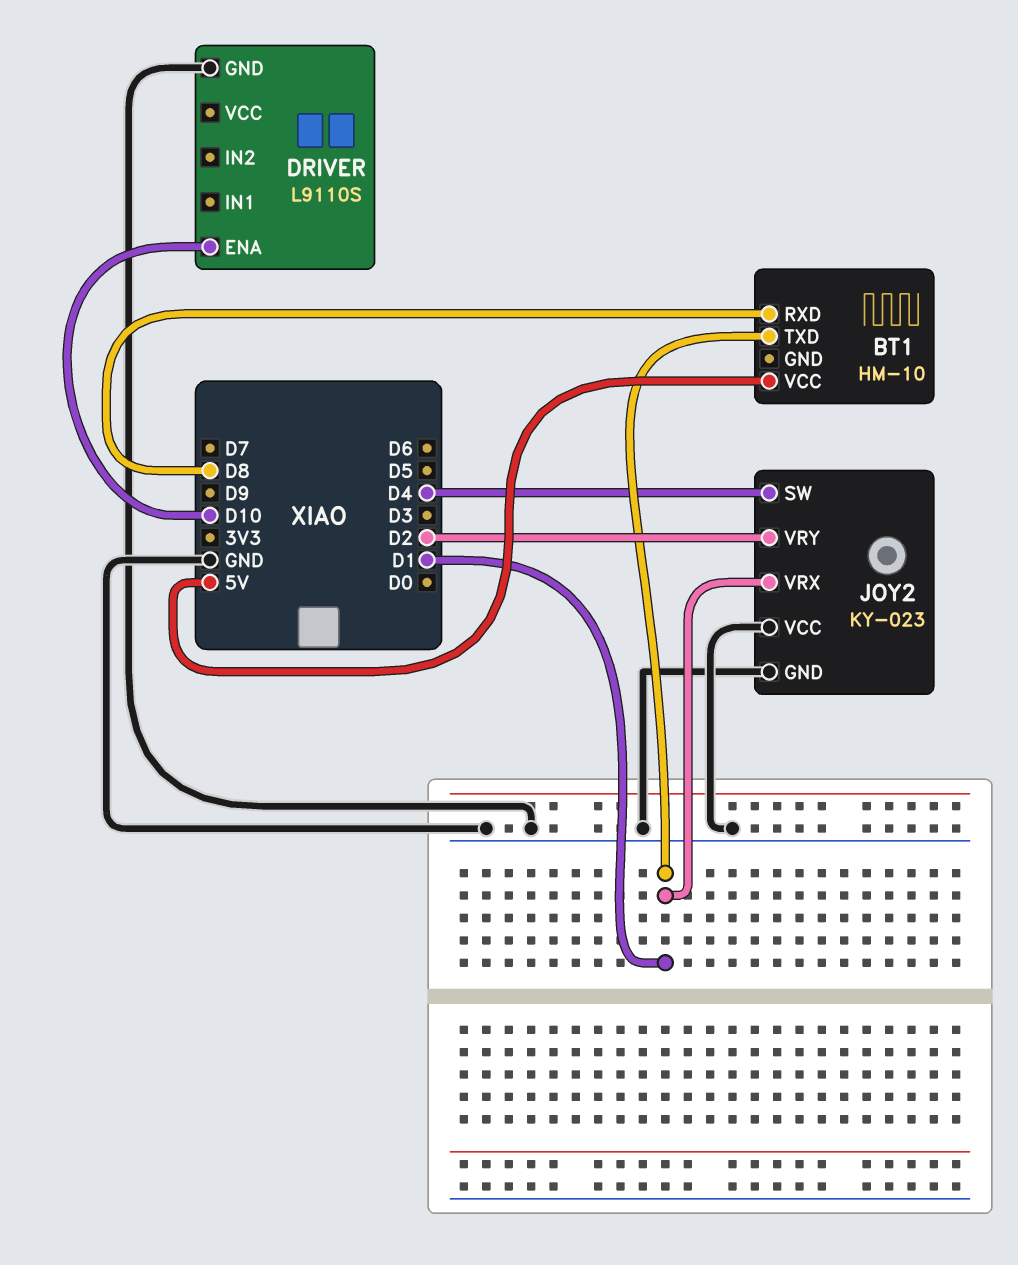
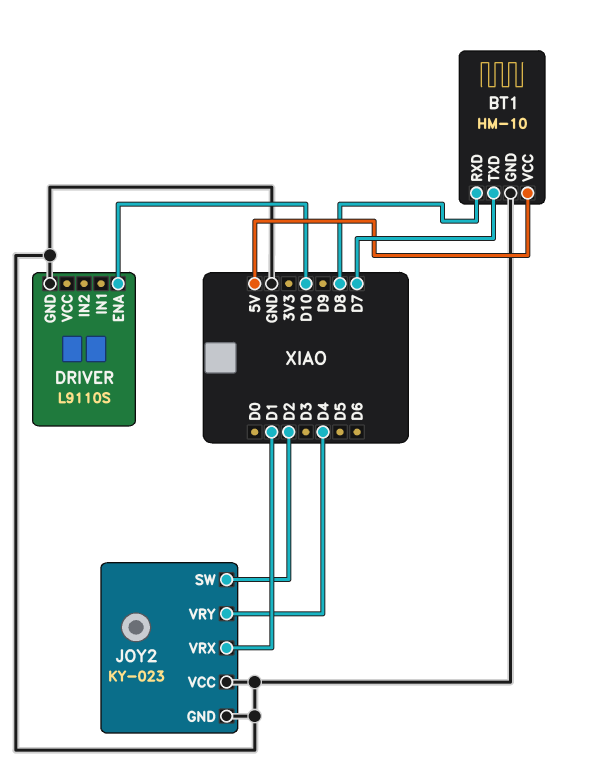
BT1 pin GND: none -> GND
BT1 pin TXD: D1 -> D7
JOY2 pin SW: D4 -> D2
JOY2 pin VRY: D2 -> D4

